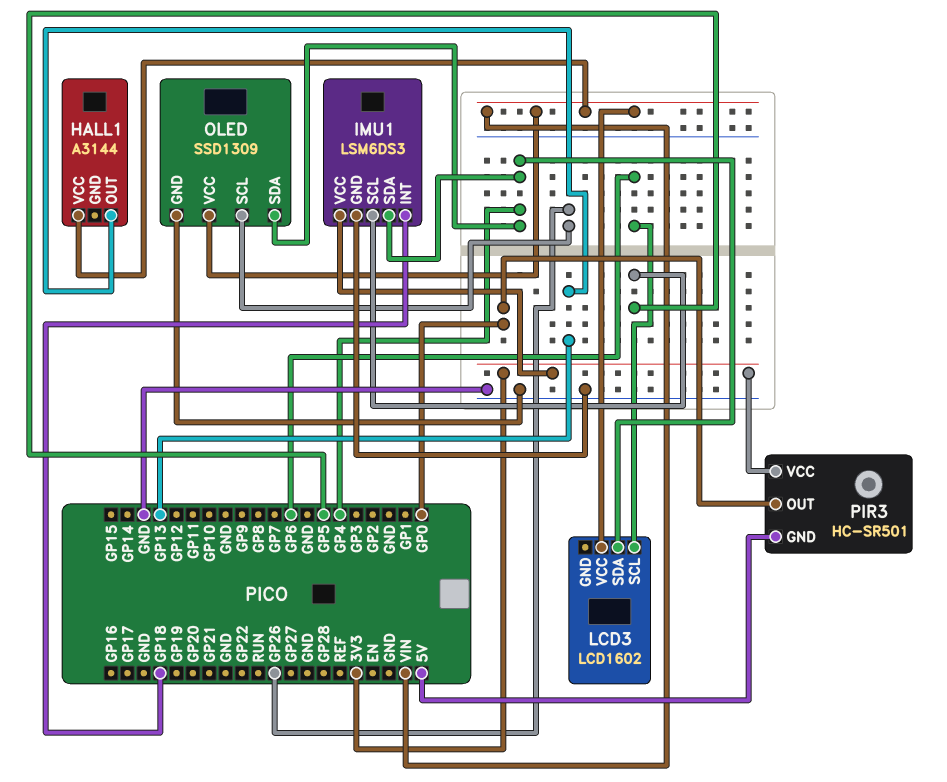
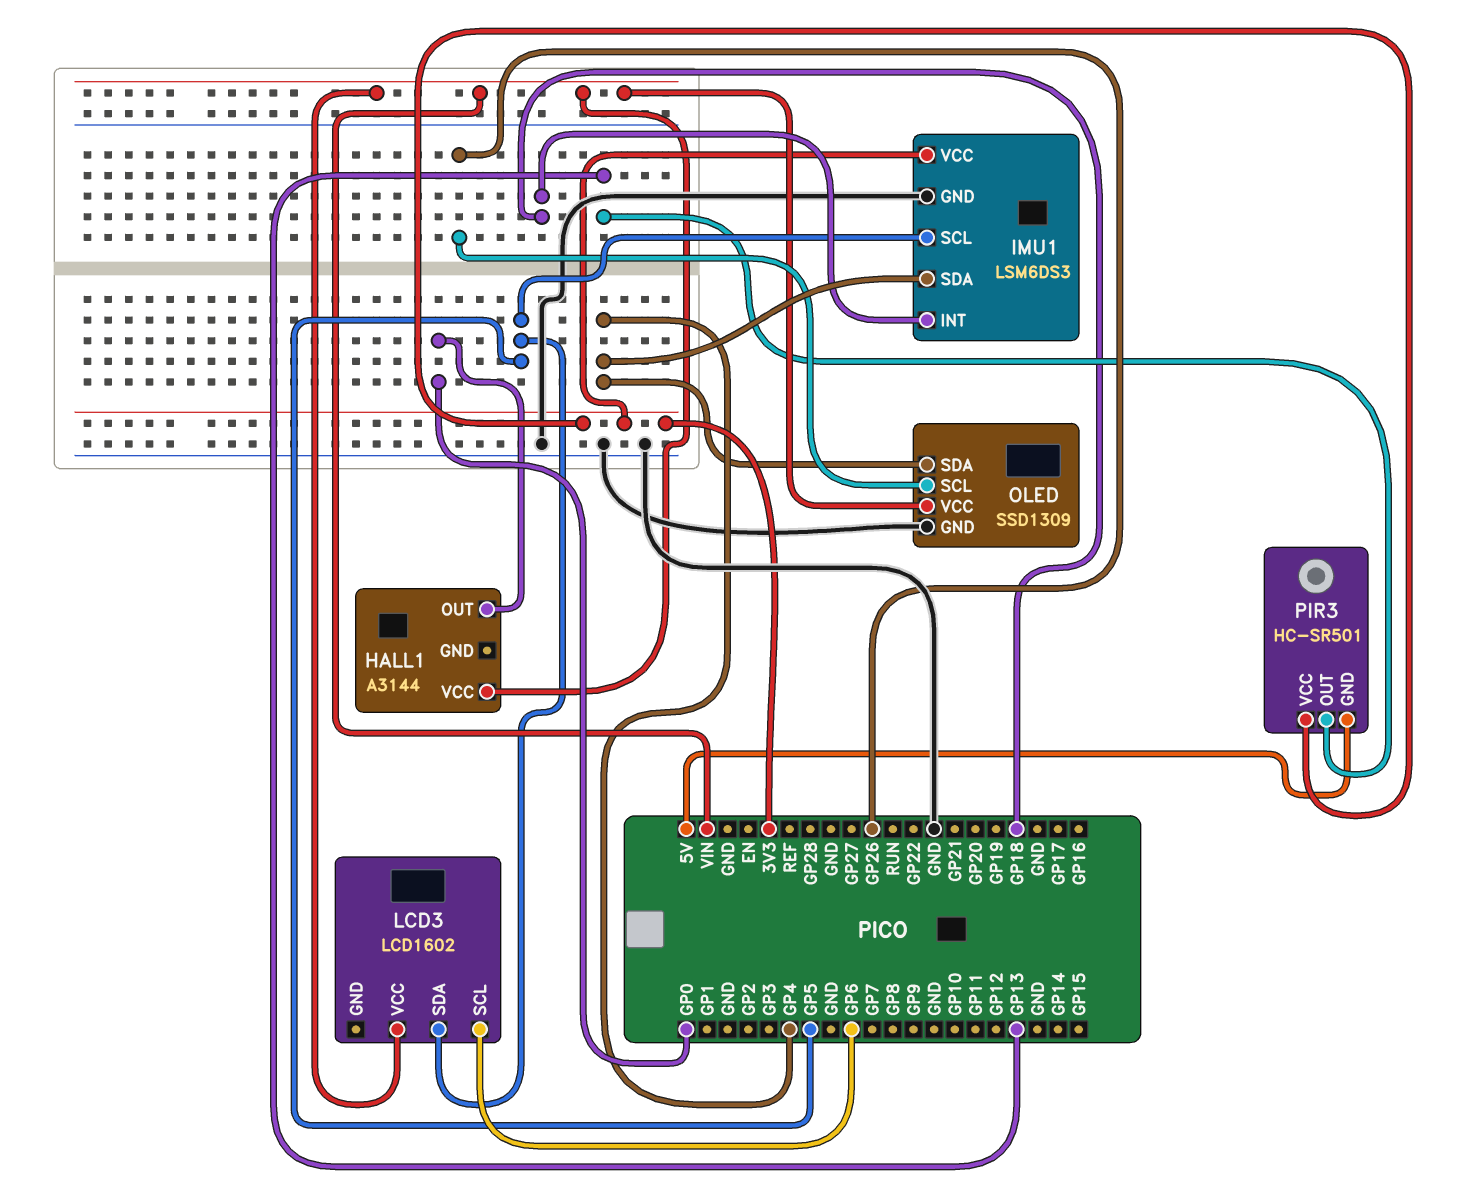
HALL1 pin OUT: GP13 -> GP0
LCD3 pin SDA: GP4 -> GP5
PIR3 pin OUT: GP0 -> GP13

